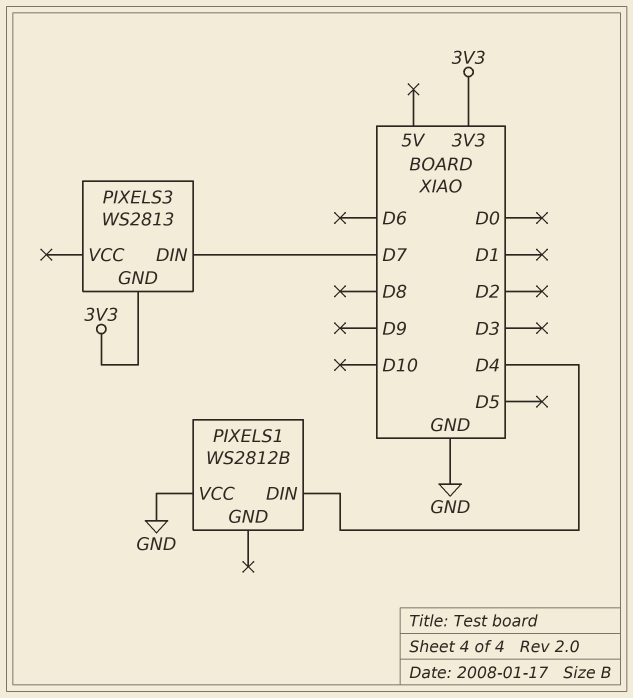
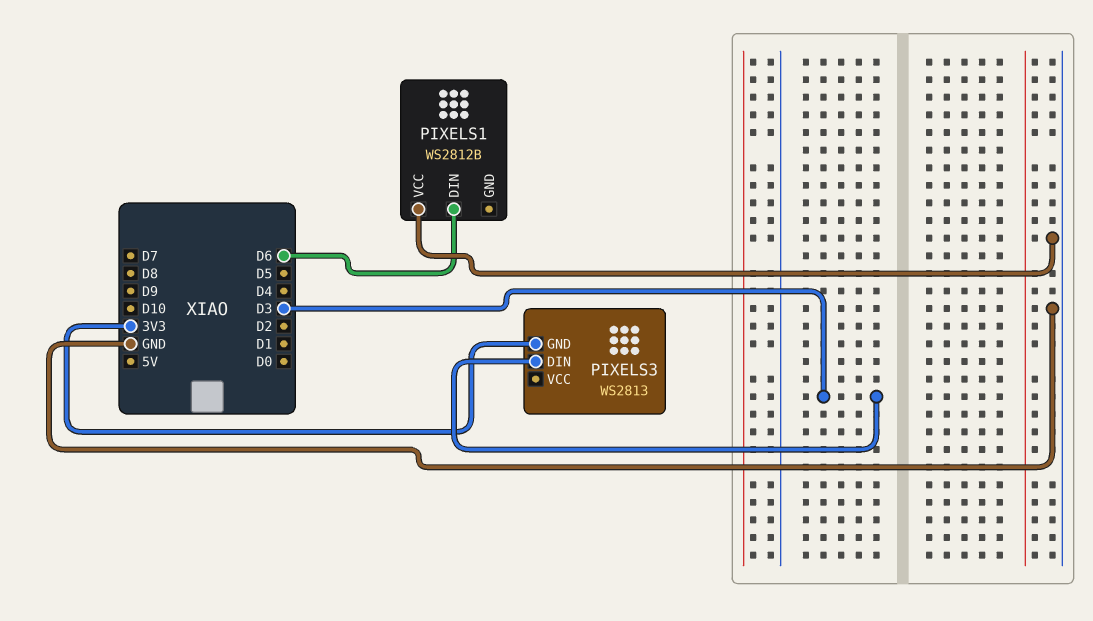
PIXELS1 pin DIN: D4 -> D6
PIXELS3 pin DIN: D7 -> D3

